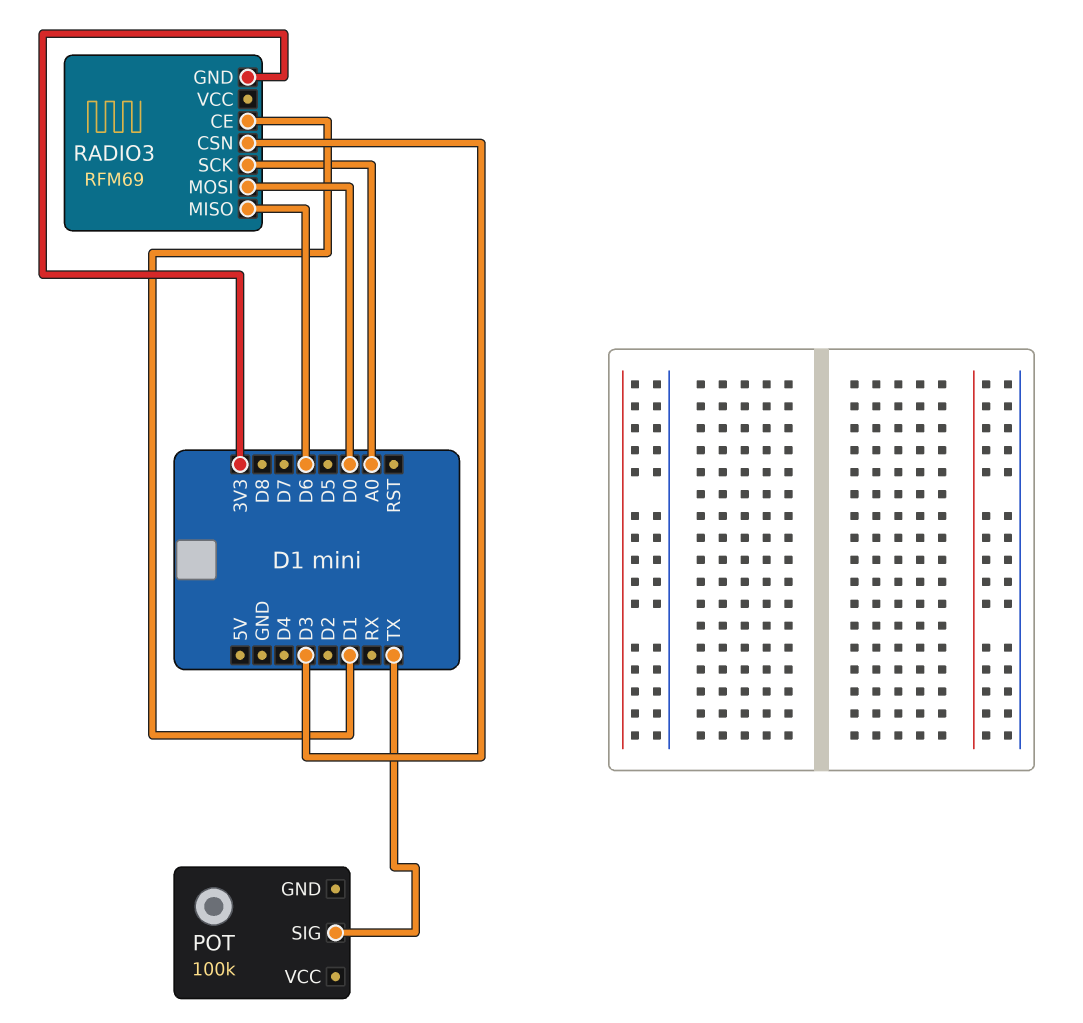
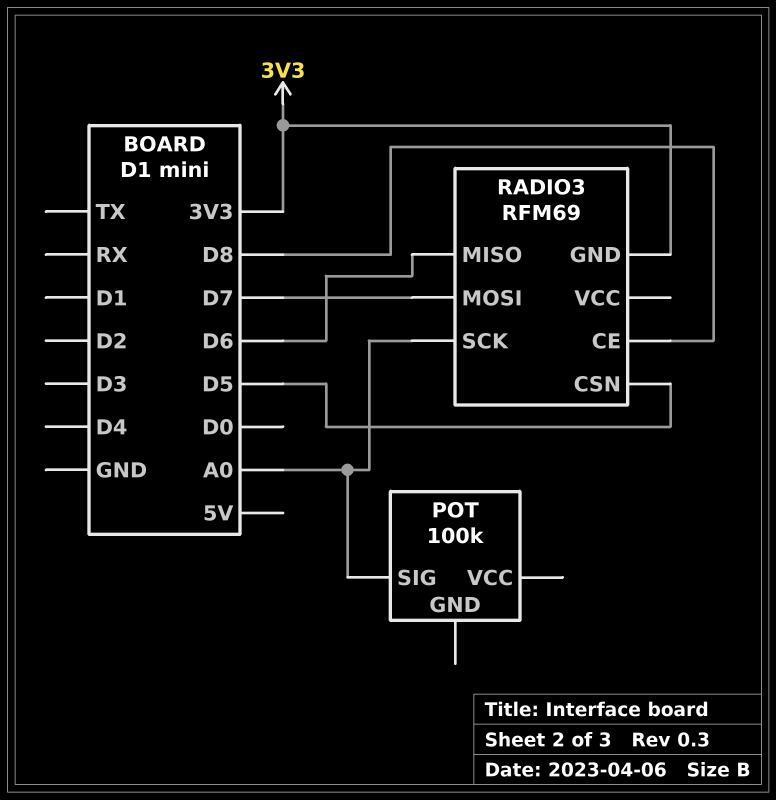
POT pin SIG: TX -> A0
RADIO3 pin CE: D1 -> D8
RADIO3 pin CSN: D3 -> D5
RADIO3 pin MOSI: D0 -> D7

